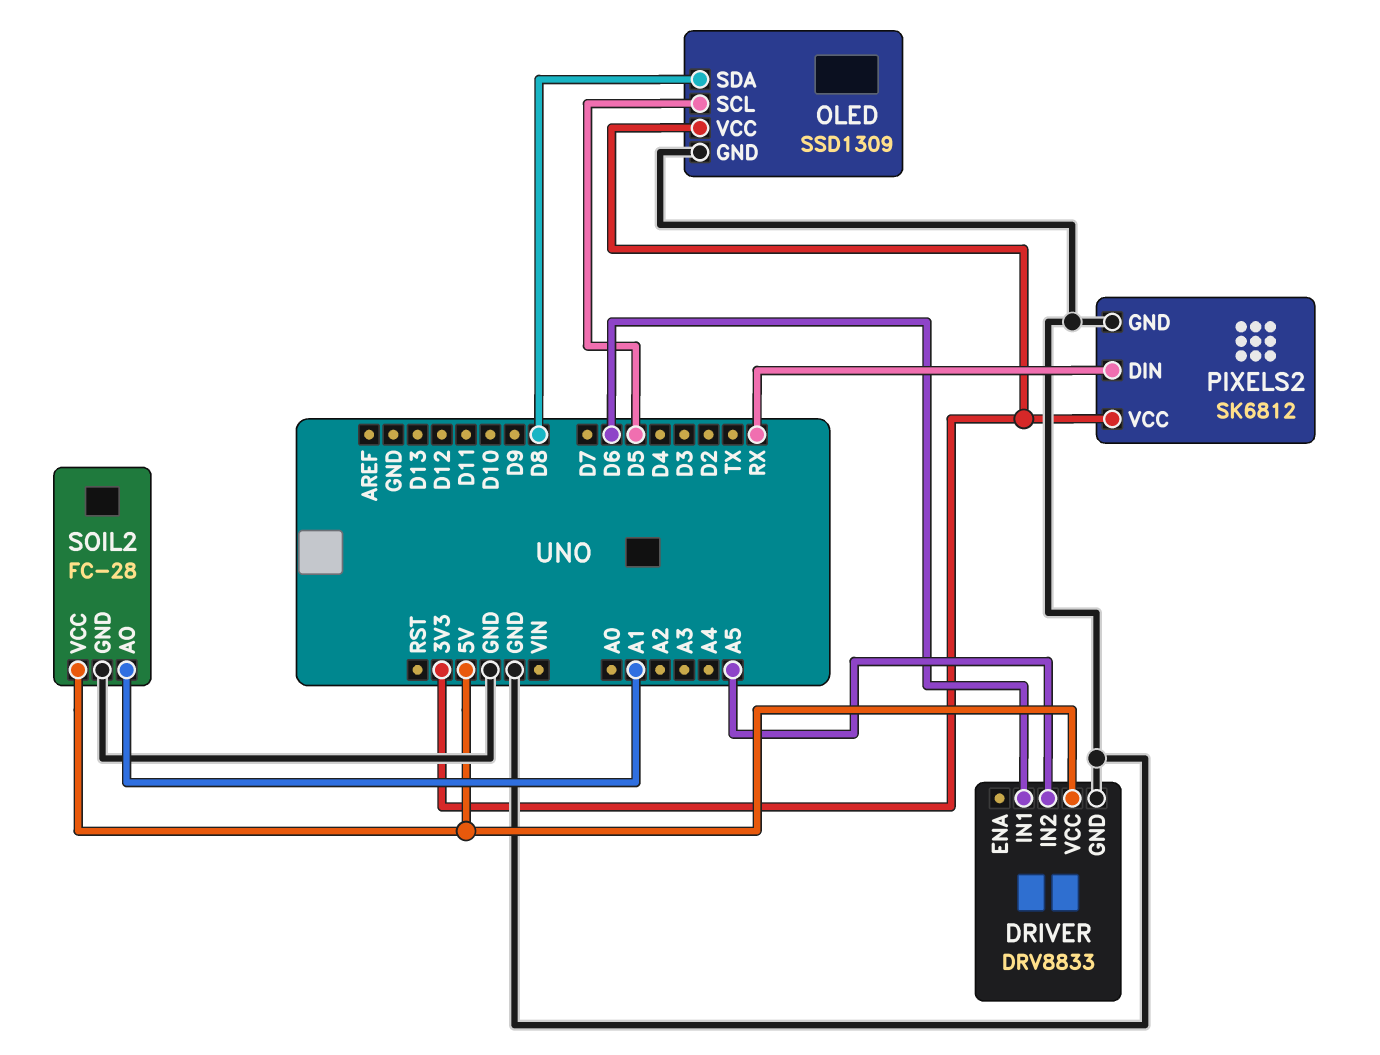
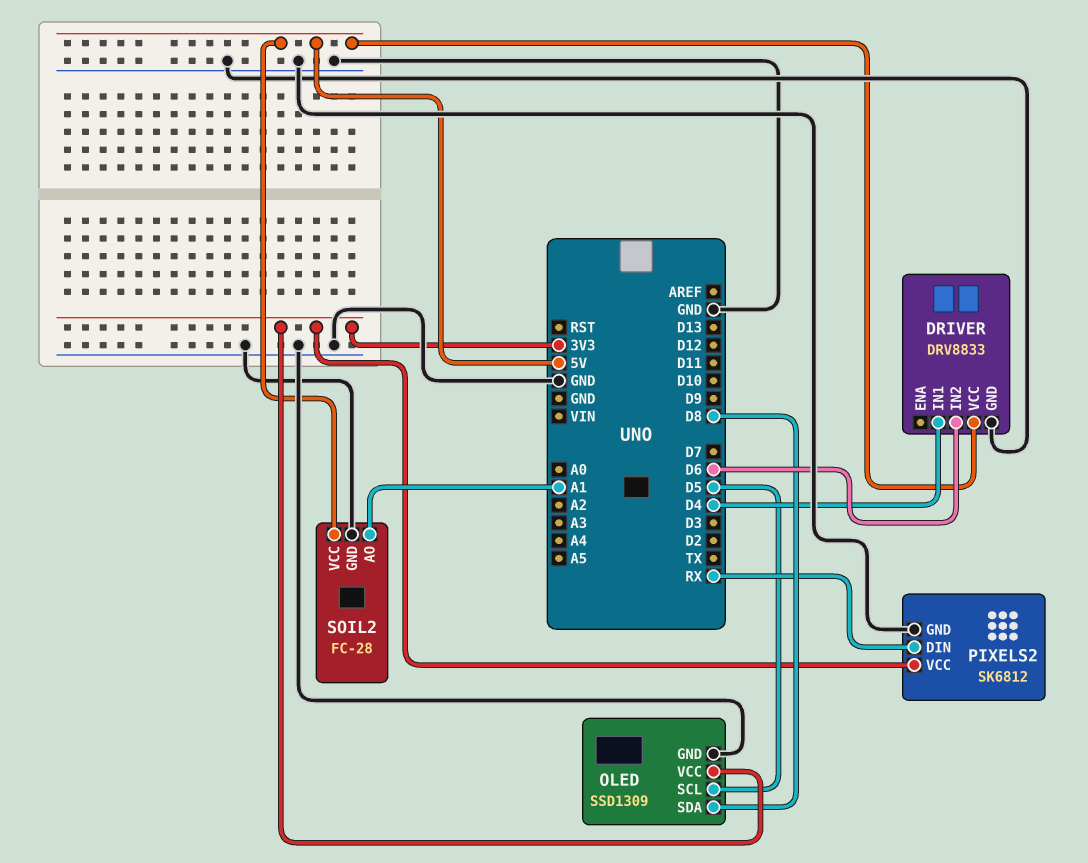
DRIVER pin IN1: D6 -> D4
DRIVER pin IN2: A5 -> D6

